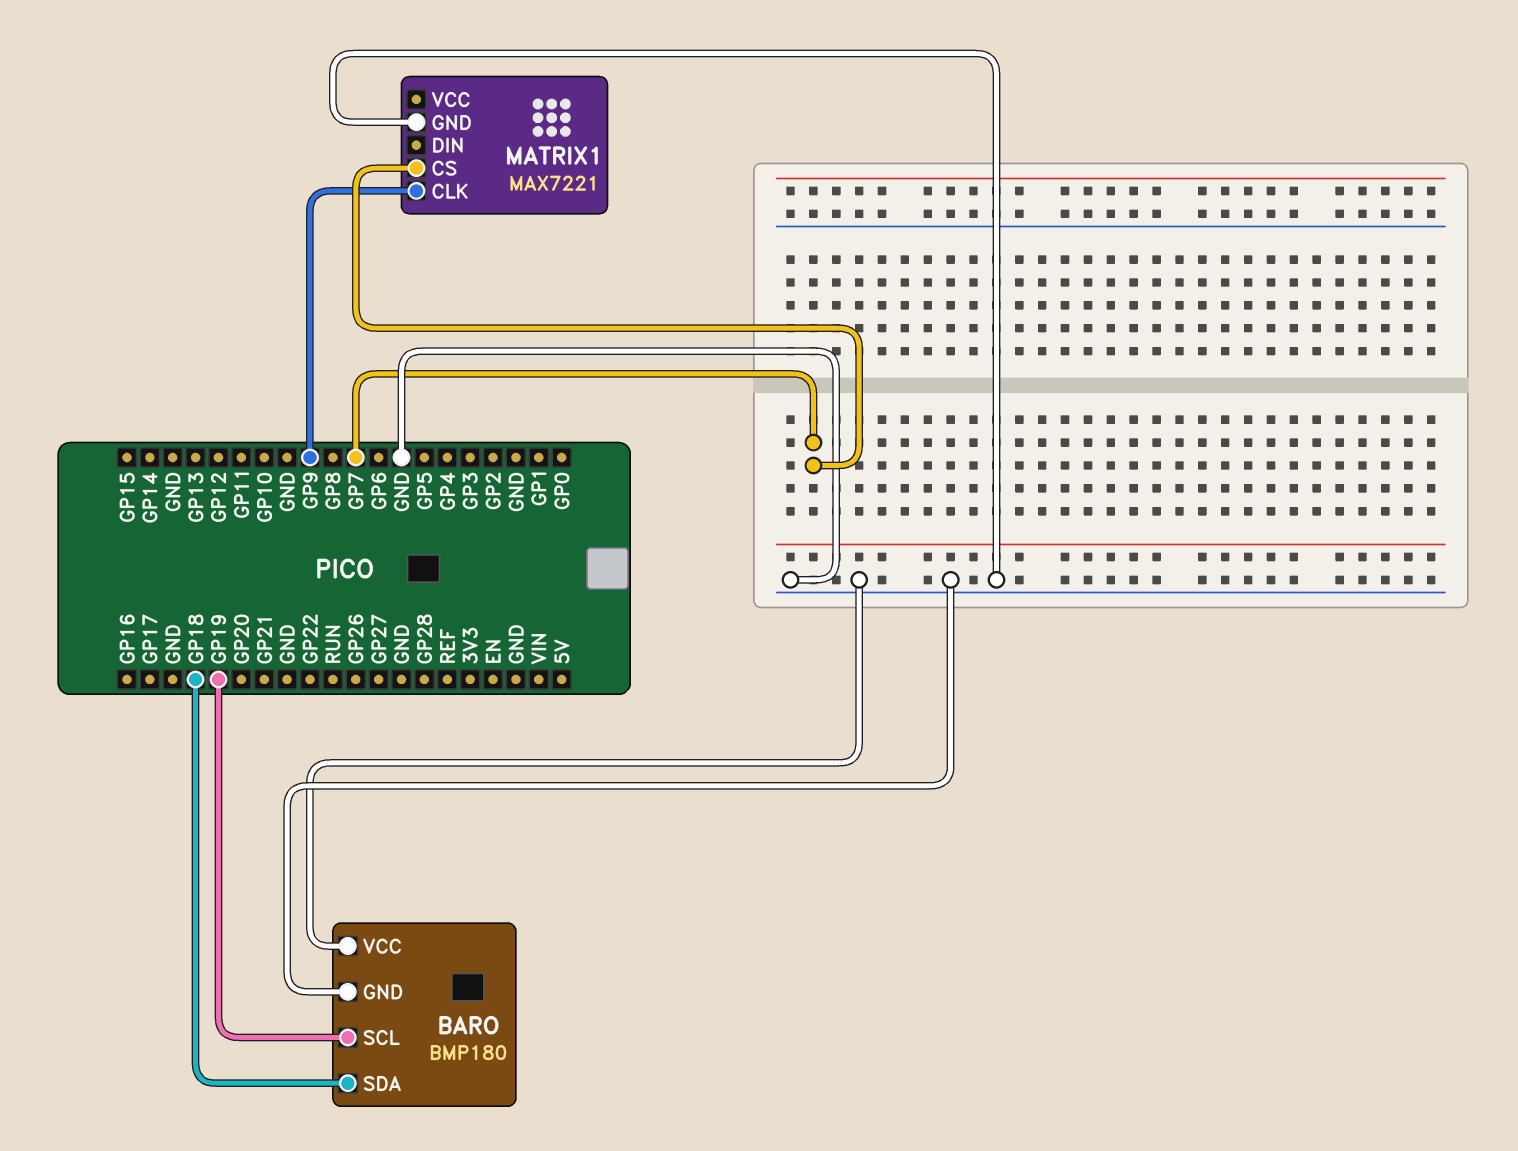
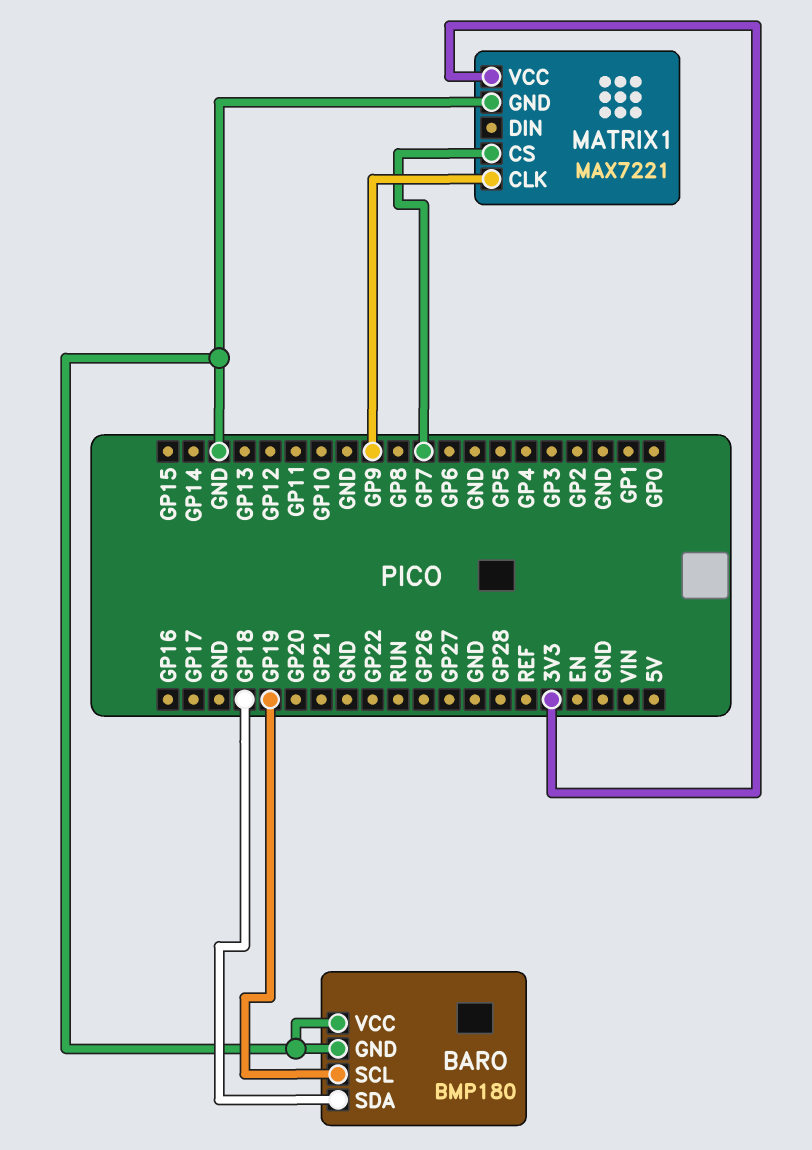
MATRIX1 pin VCC: none -> 3V3

